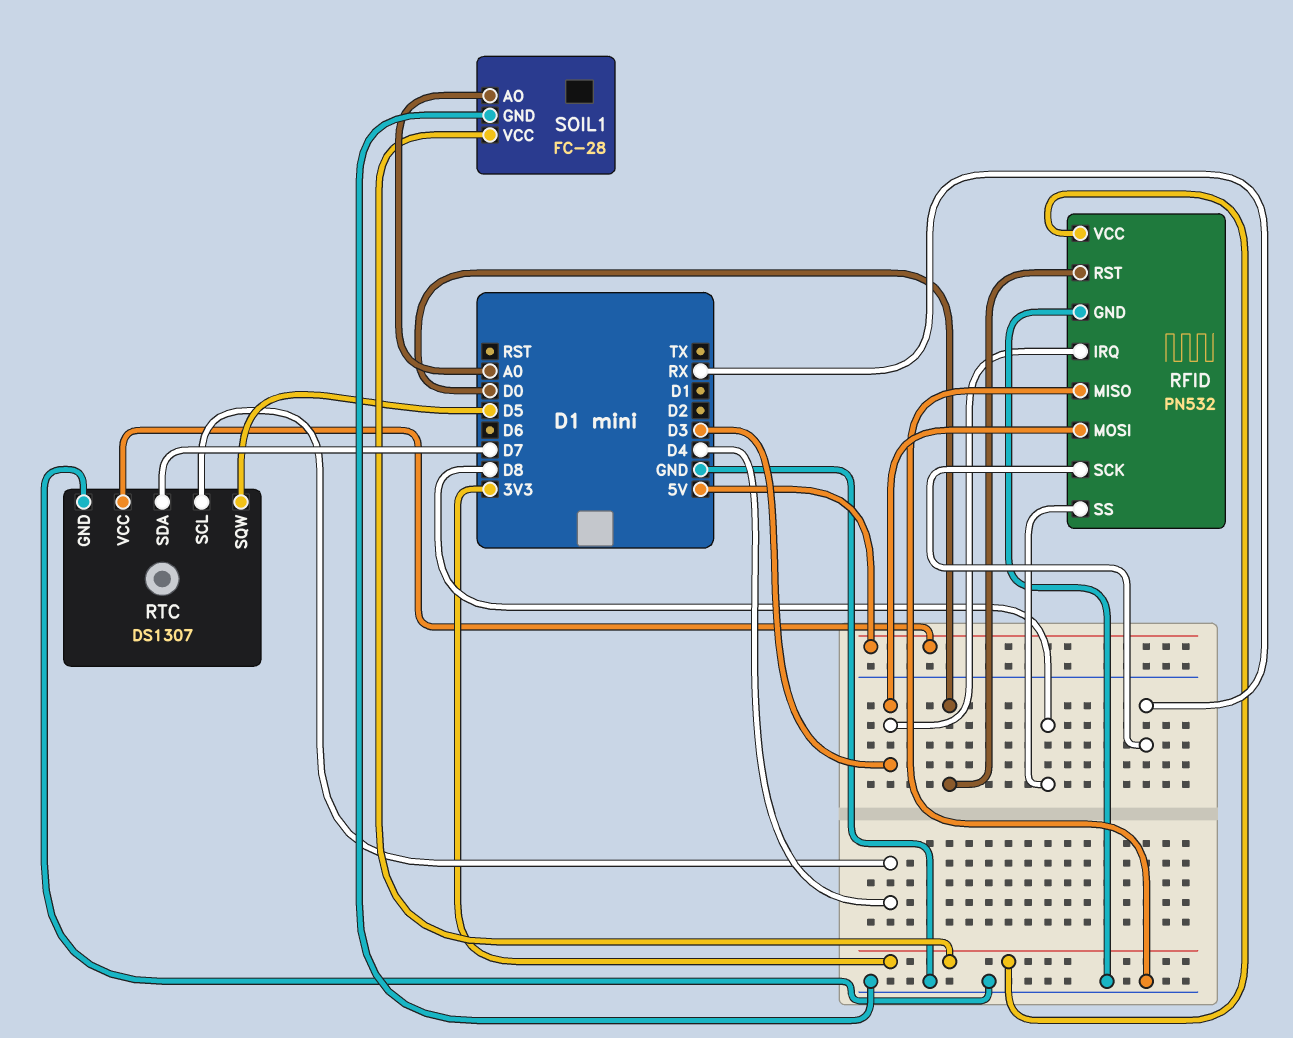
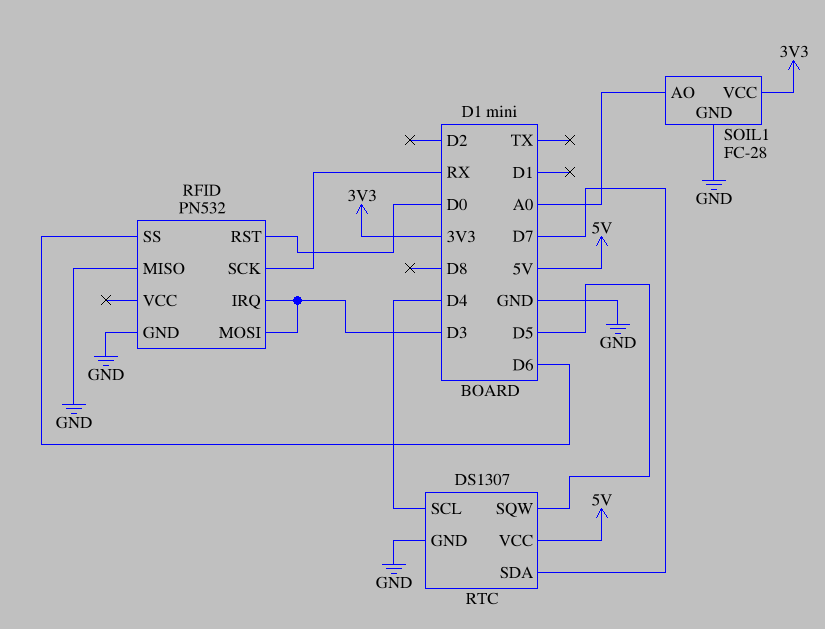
RFID pin SS: D8 -> D6
RFID pin VCC: 3V3 -> none

